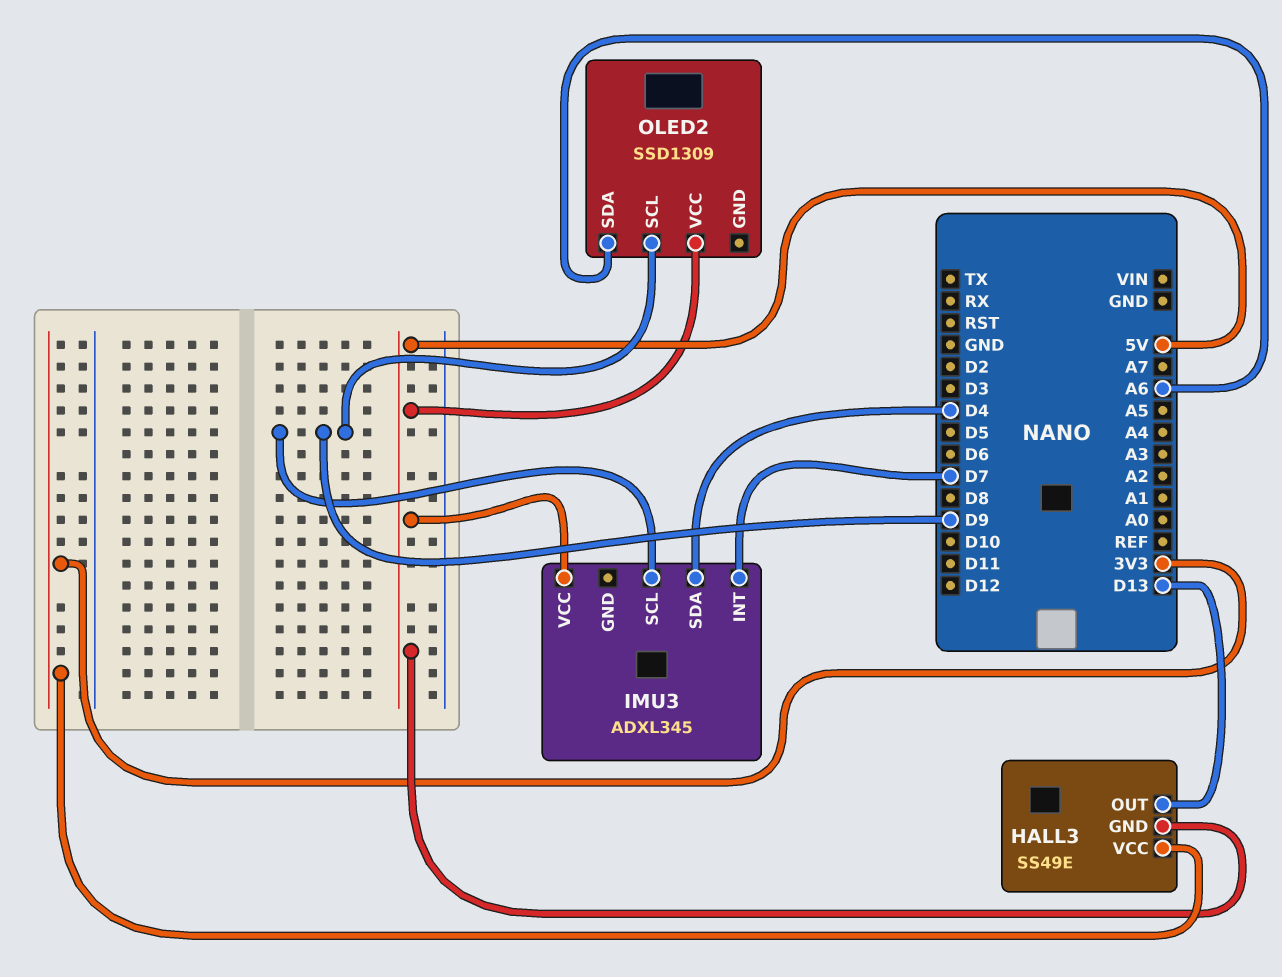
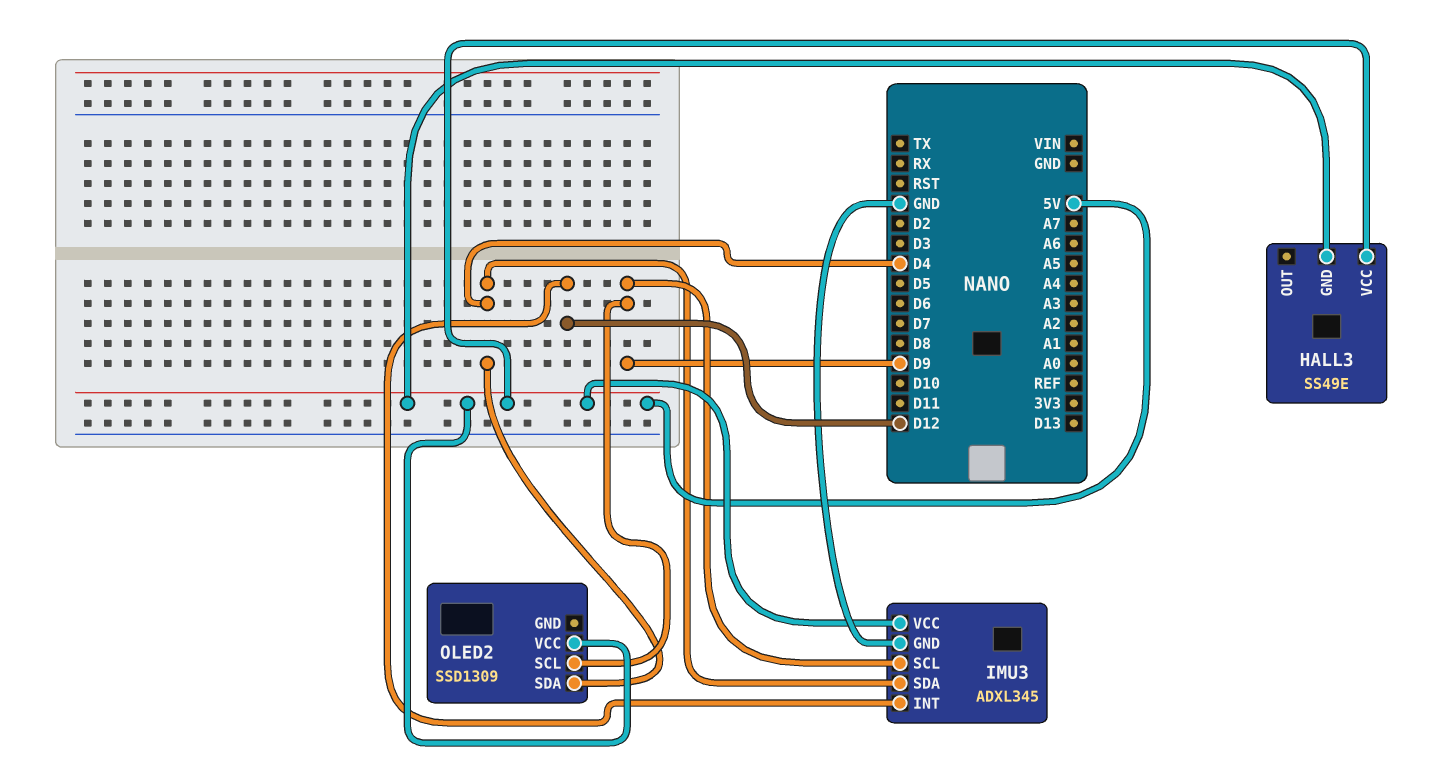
HALL3 pin OUT: D13 -> none
HALL3 pin VCC: 3V3 -> 5V
IMU3 pin GND: none -> GND
IMU3 pin INT: D7 -> D12
OLED2 pin SDA: A6 -> D4

